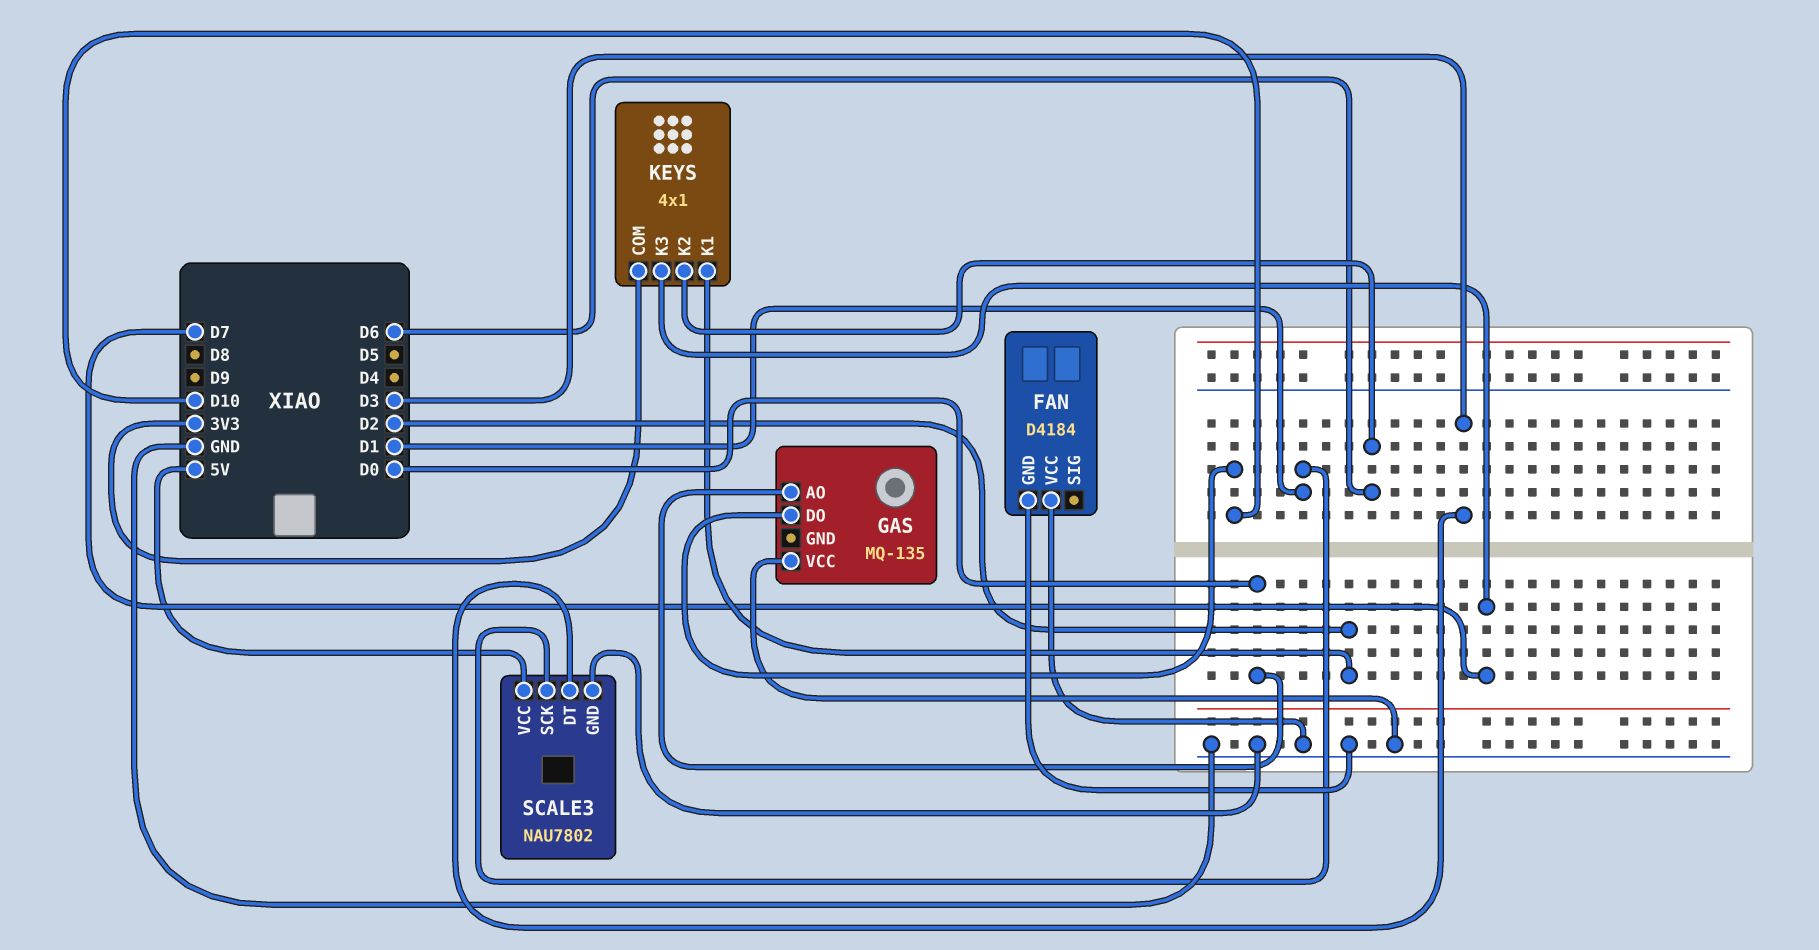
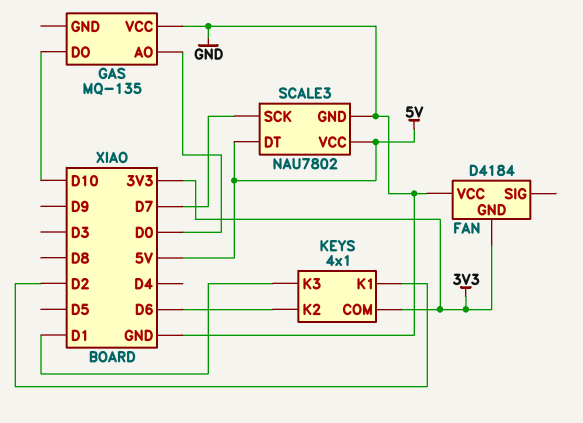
FAN pin GND: GND -> 3V3
KEYS pin K3: D7 -> D1
SCALE3 pin DT: D3 -> 5V
SCALE3 pin SCK: D1 -> D7

